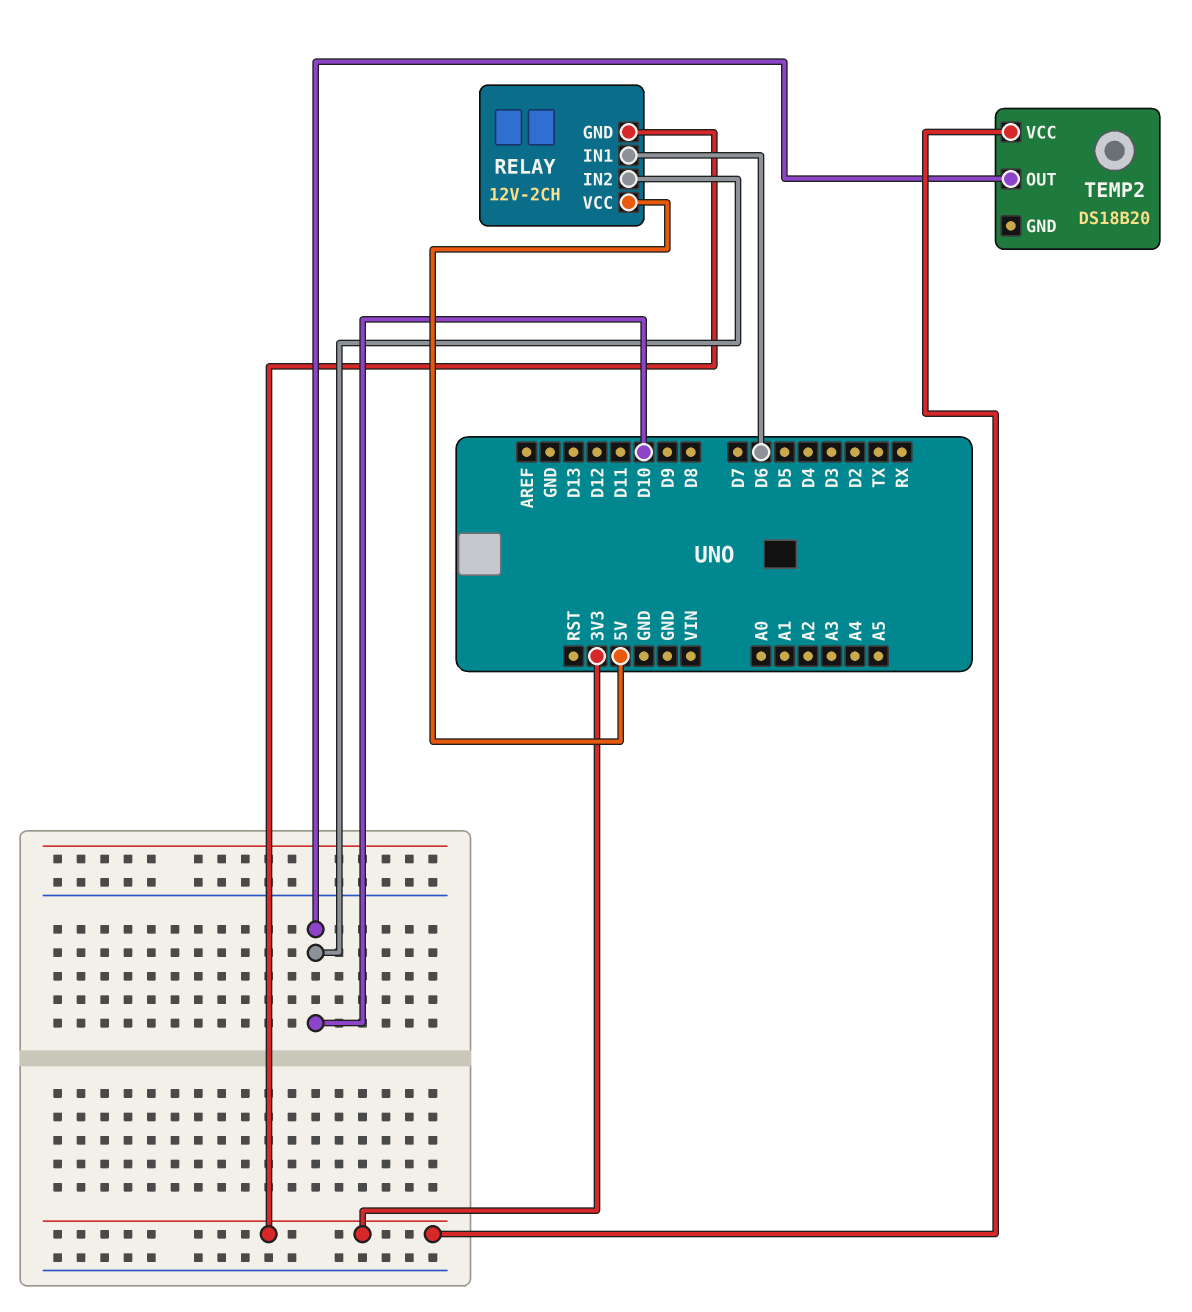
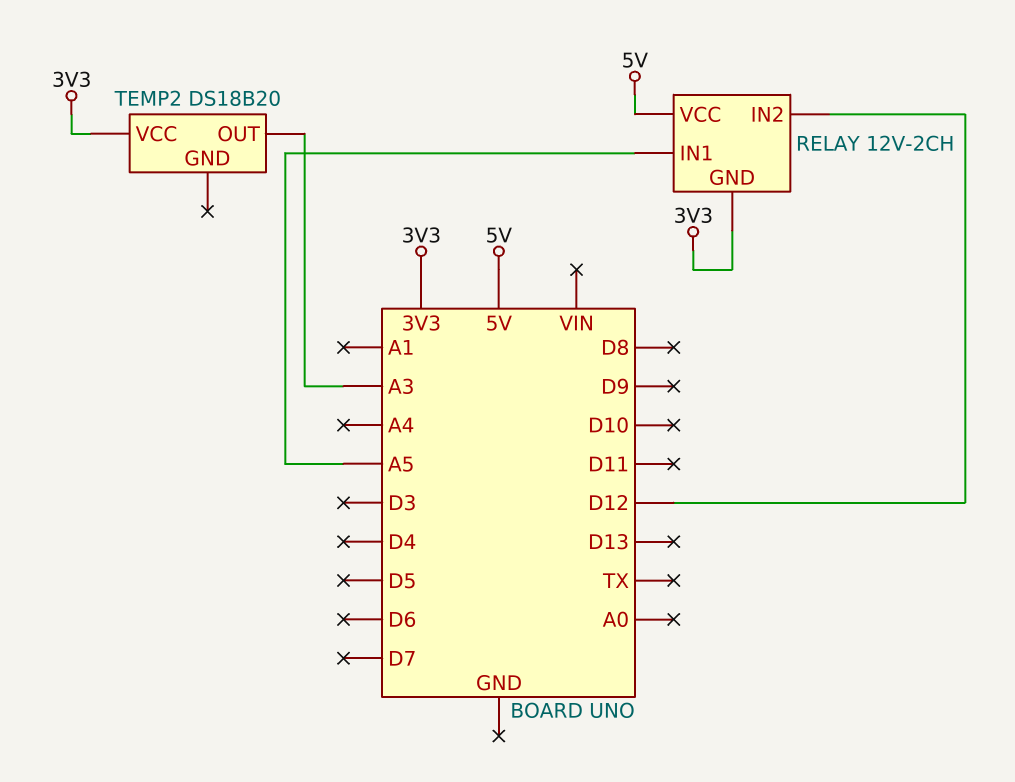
RELAY pin IN1: D6 -> A5
RELAY pin IN2: D10 -> D12
TEMP2 pin OUT: D10 -> A3

